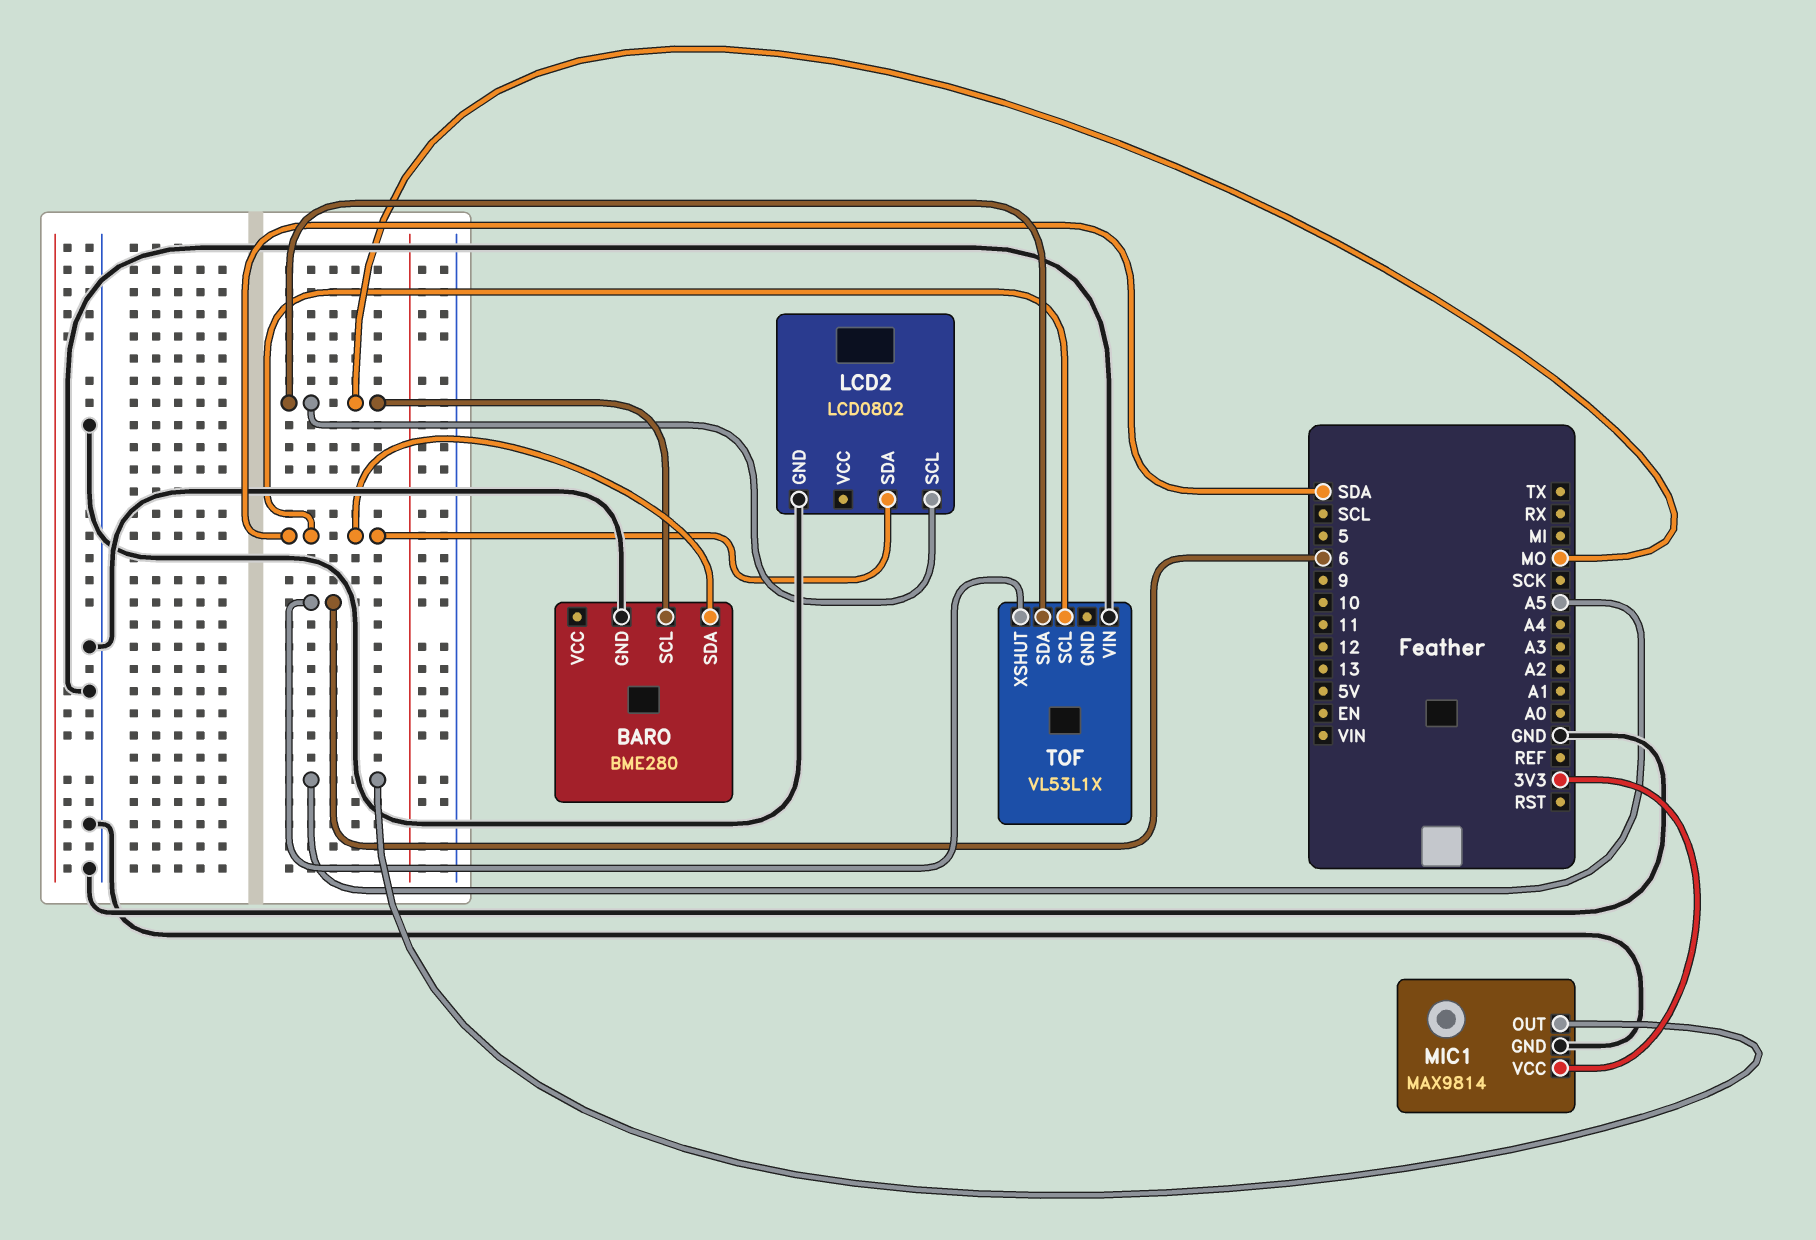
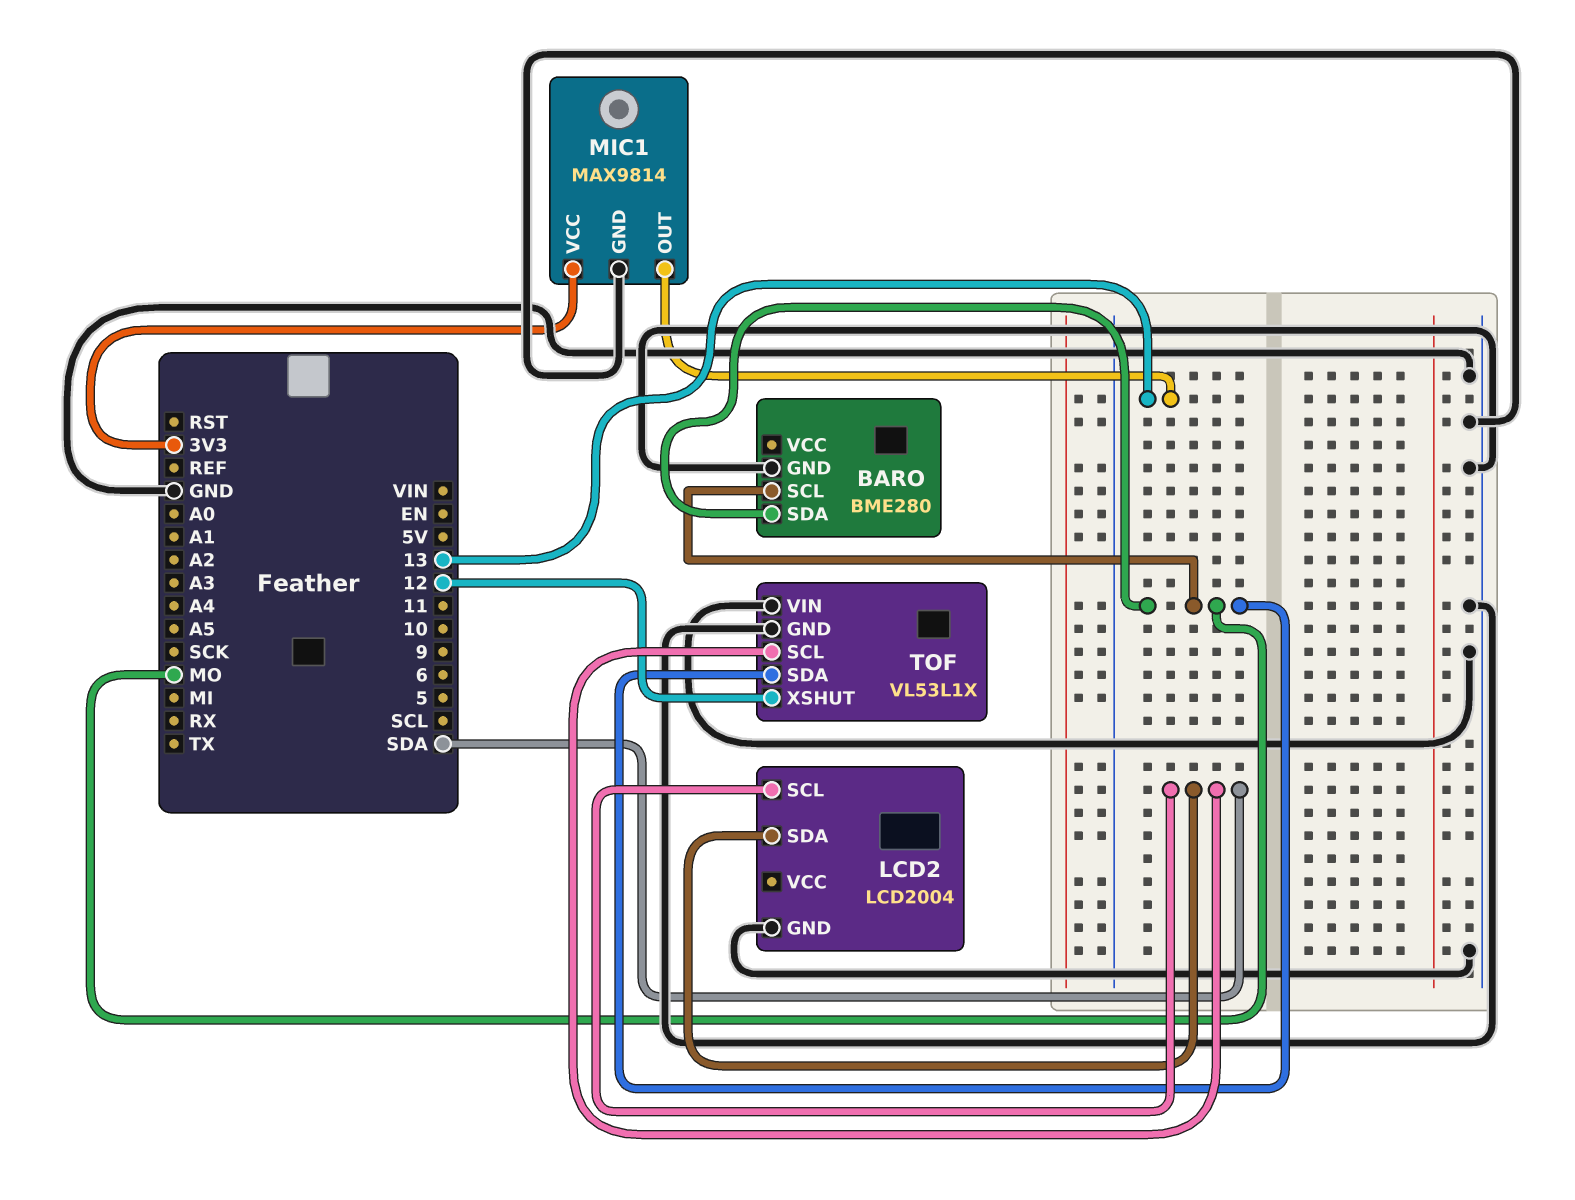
BARO pin SDA: SDA -> MO
LCD2: LCD0802 -> LCD2004
LCD2 pin SCL: MO -> SDA
MIC1 pin OUT: A5 -> 13
TOF pin GND: none -> GND
TOF pin XSHUT: 6 -> 12

